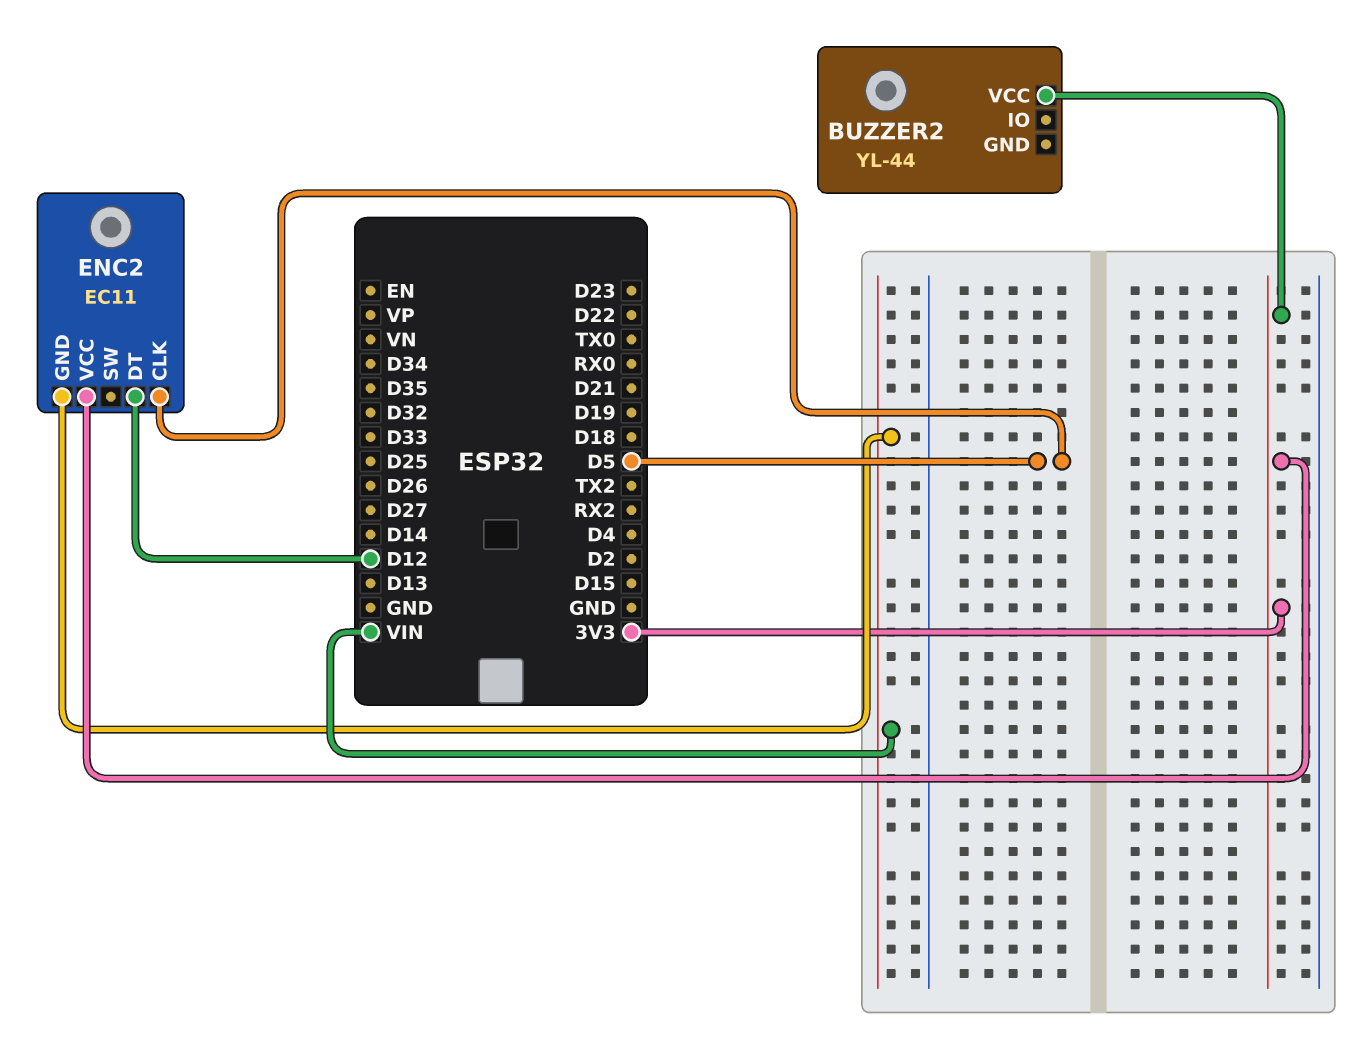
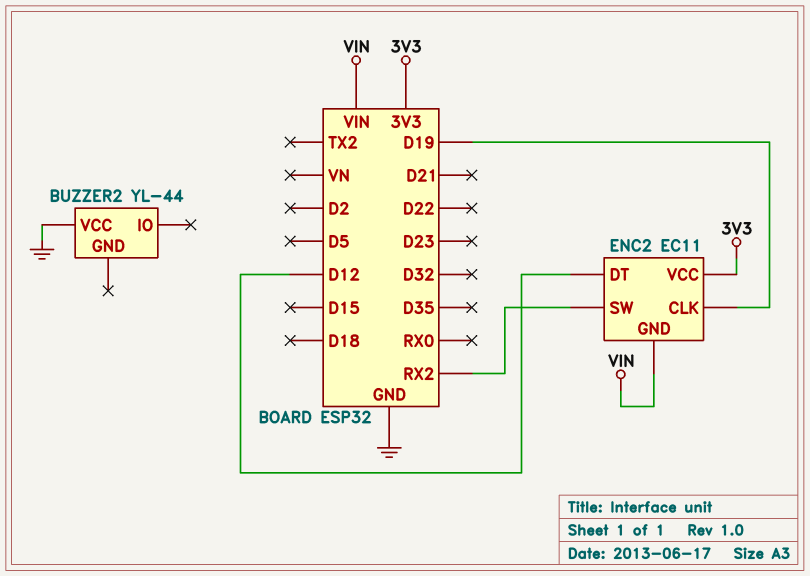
BUZZER2 pin VCC: 3V3 -> GND
ENC2 pin CLK: D5 -> D19
ENC2 pin SW: none -> RX2

